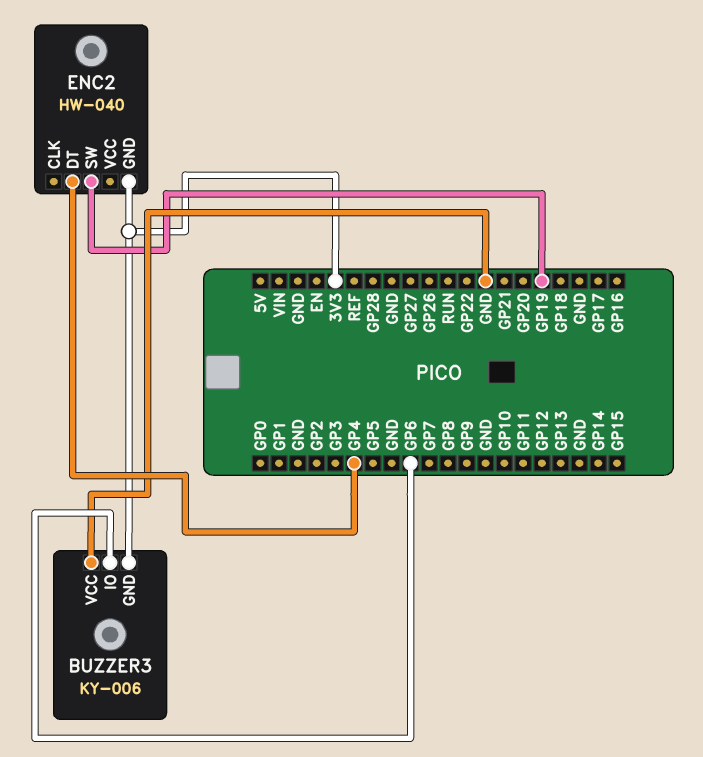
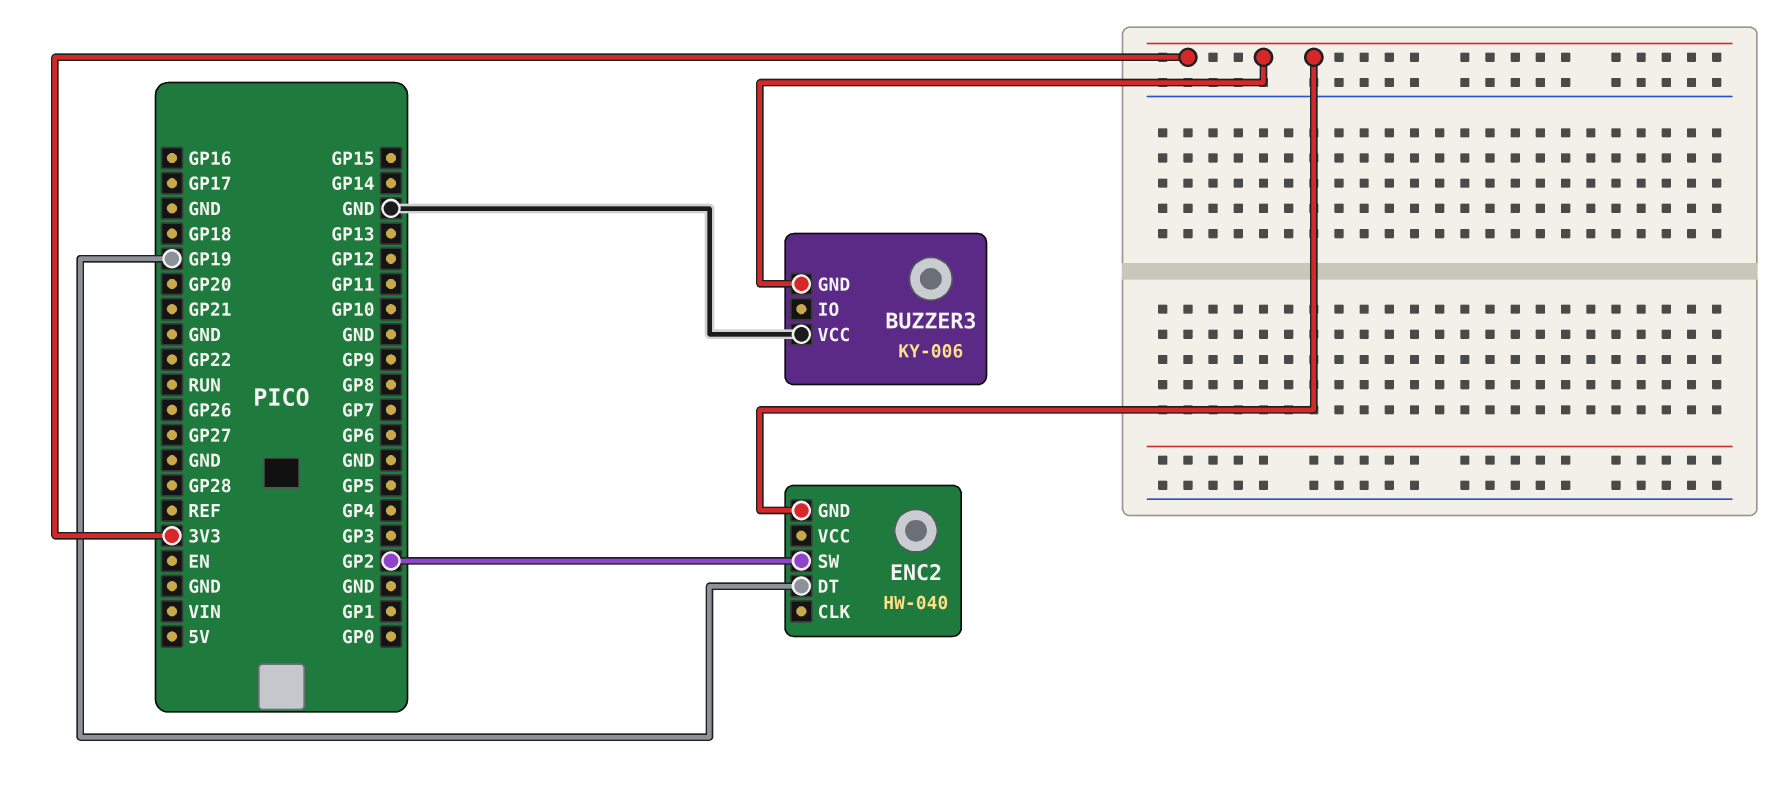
BUZZER3 pin IO: GP6 -> none
ENC2 pin DT: GP4 -> GP19
ENC2 pin SW: GP19 -> GP2

